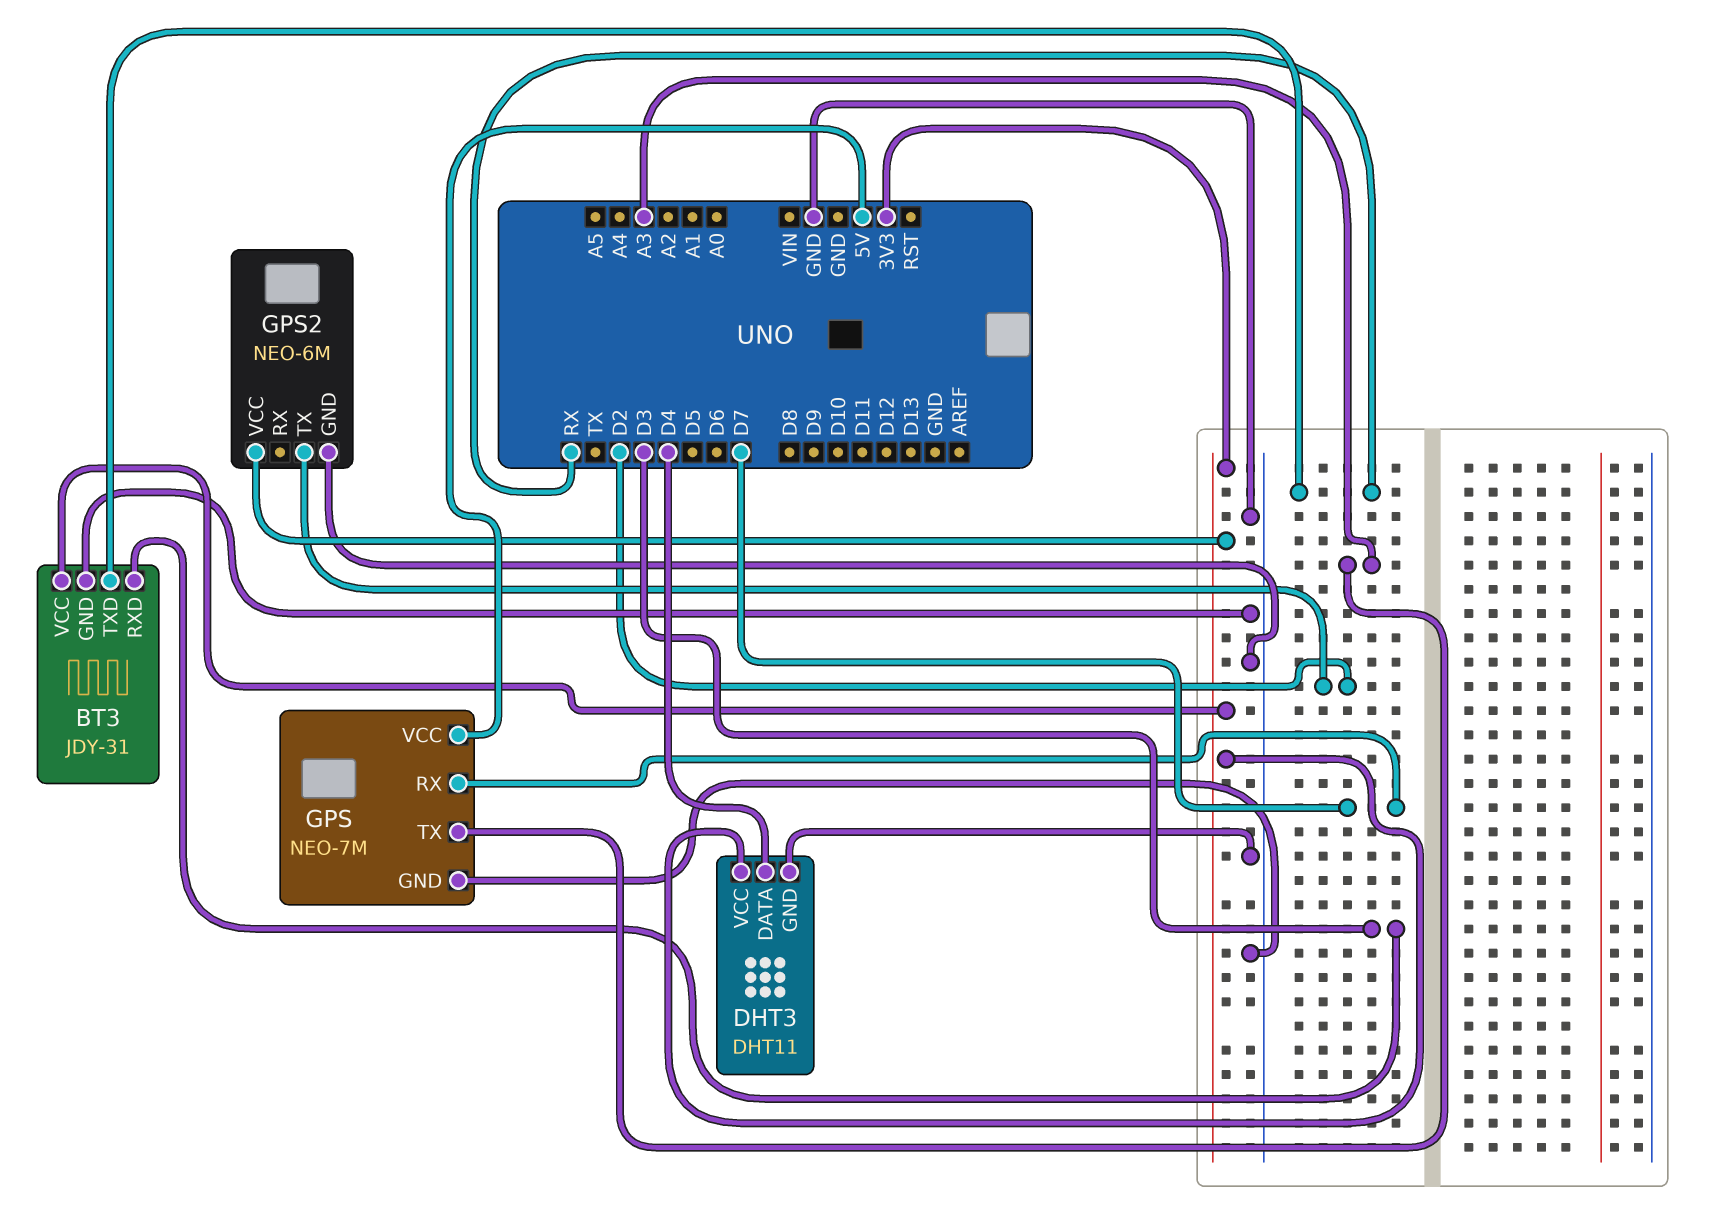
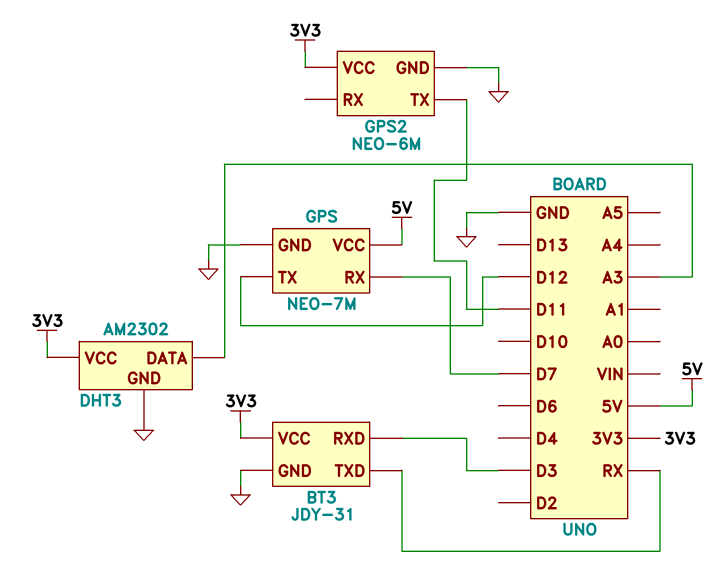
DHT3: DHT11 -> AM2302
DHT3 pin DATA: D4 -> A3
GPS pin TX: A3 -> D12
GPS2 pin TX: D2 -> D11

